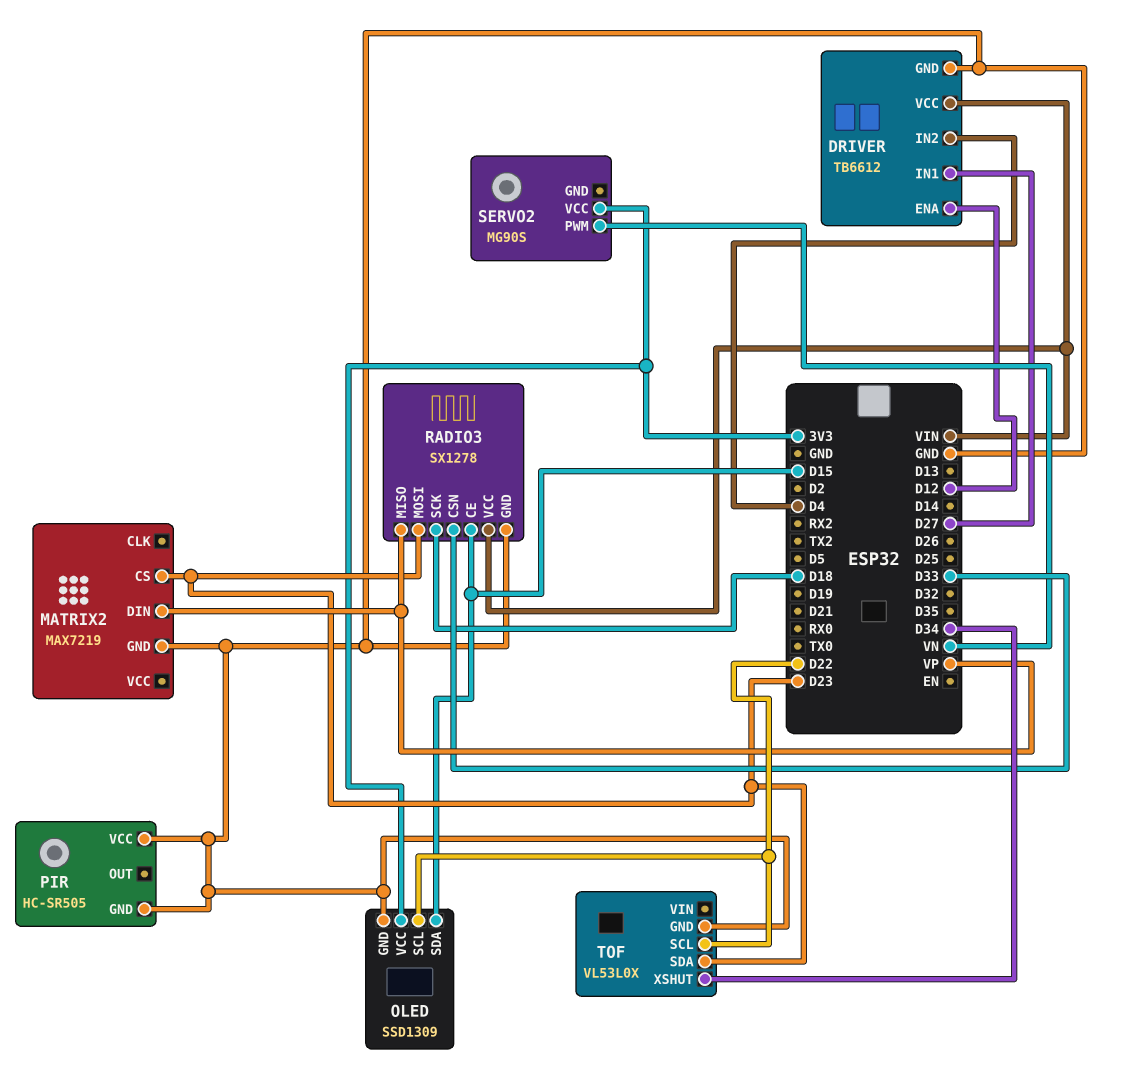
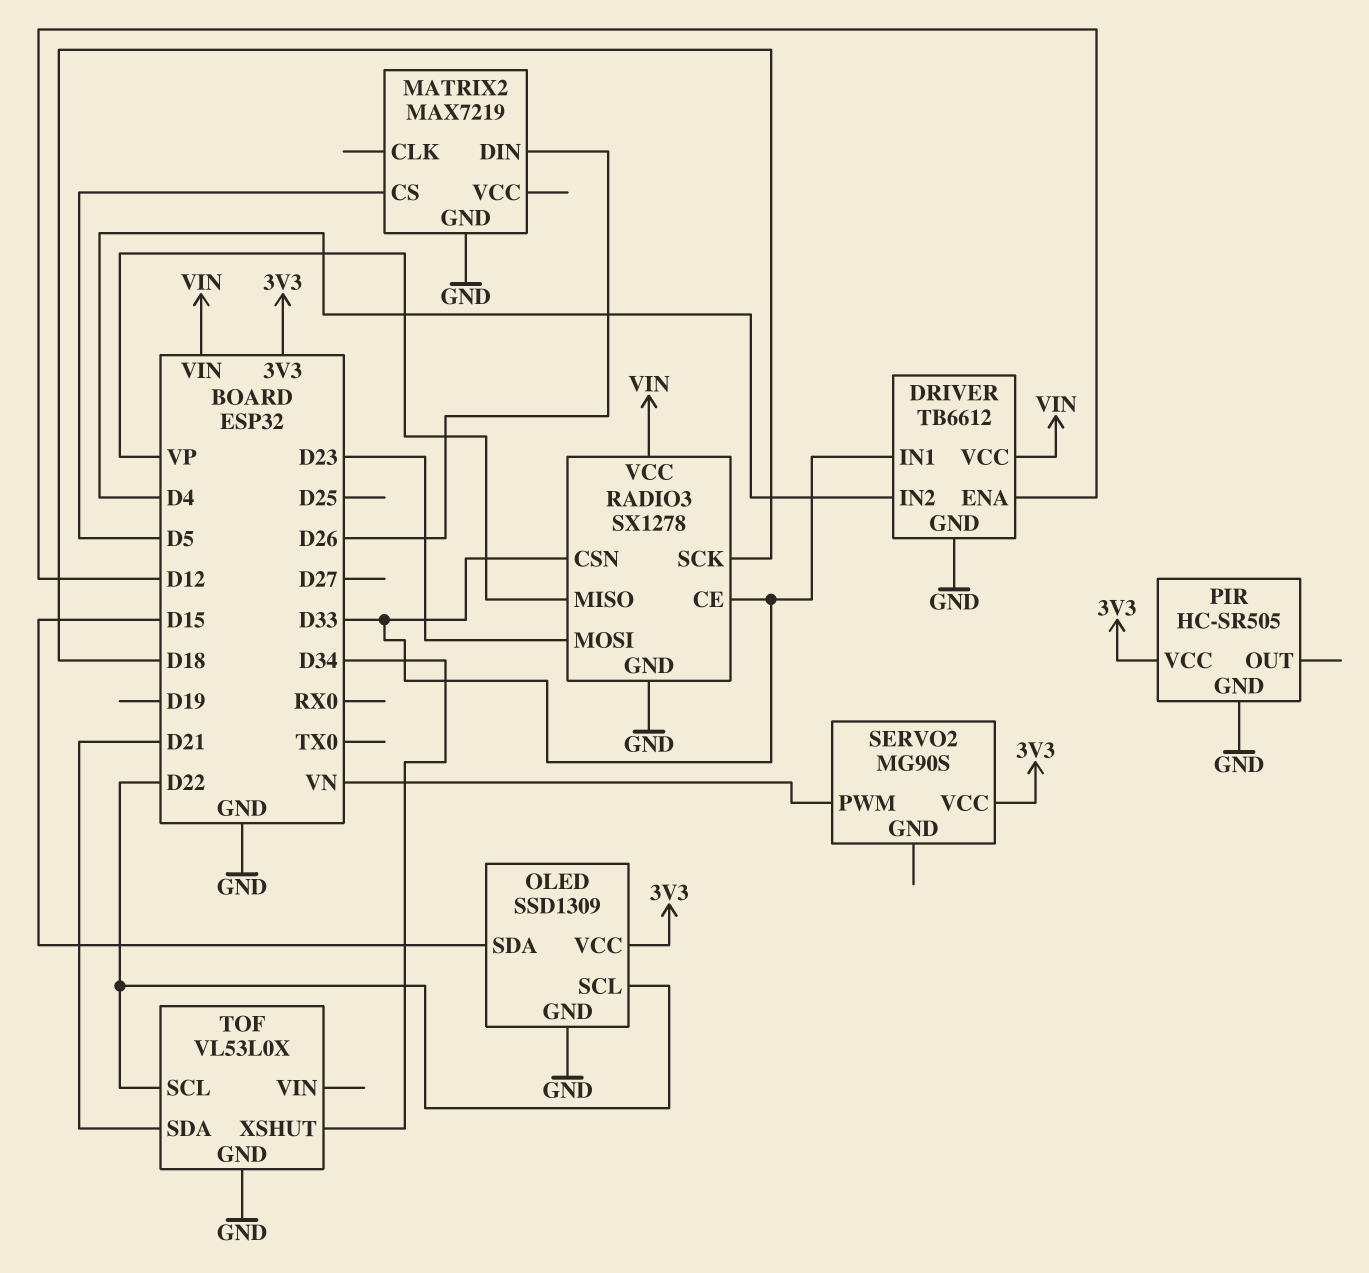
DRIVER pin IN1: D27 -> D33
MATRIX2 pin CS: D23 -> D5
MATRIX2 pin DIN: VP -> D26
PIR pin VCC: GND -> 3V3
RADIO3 pin CE: D15 -> D33
TOF pin SDA: D23 -> D21

